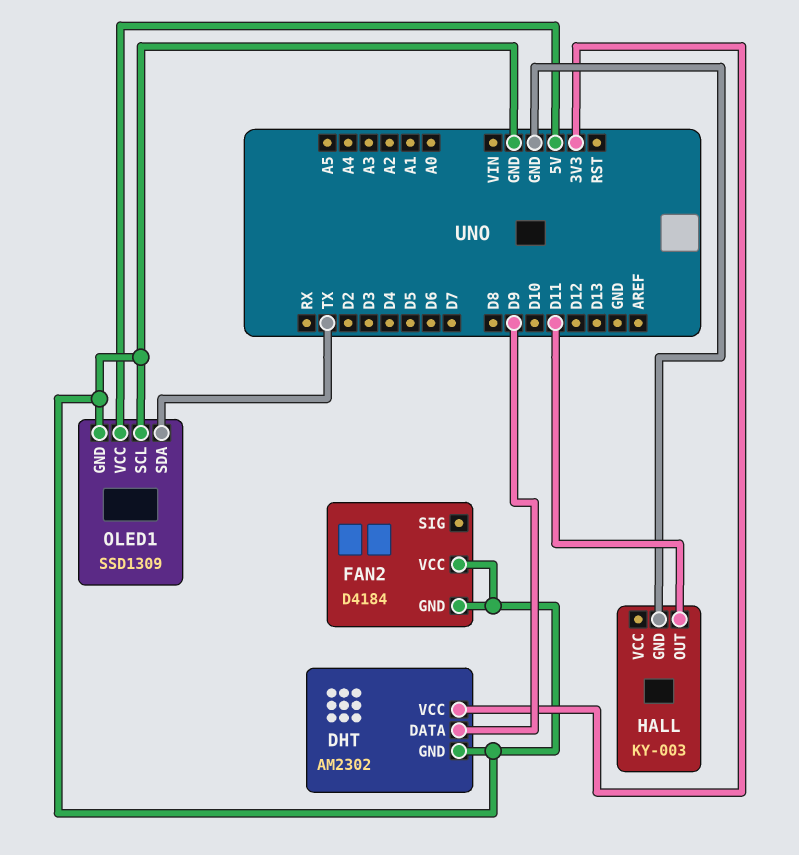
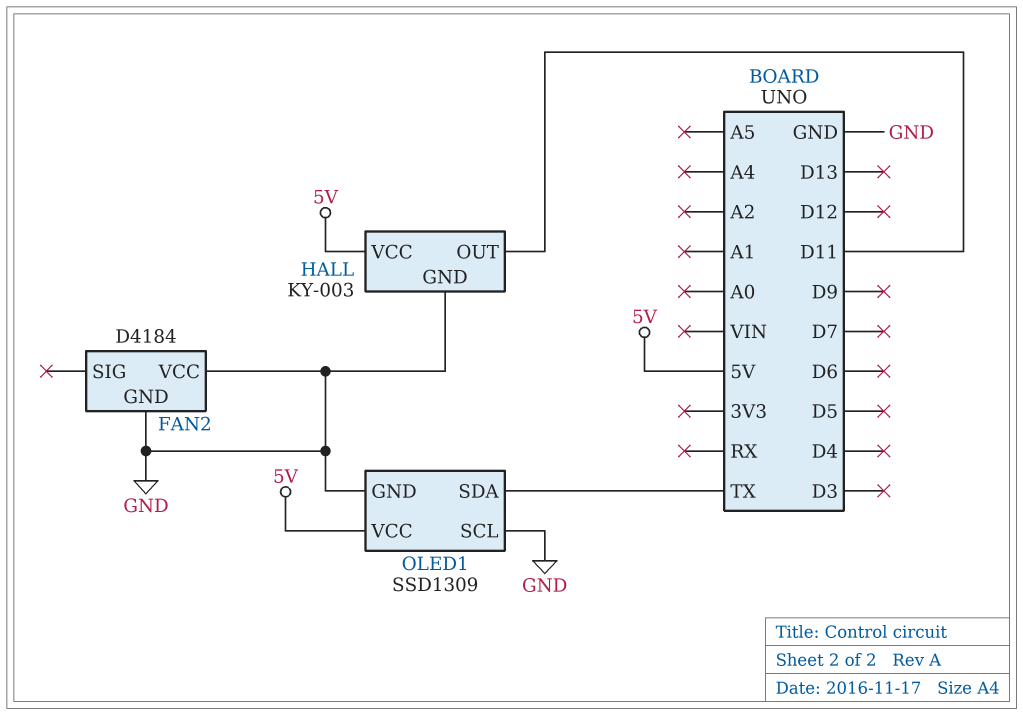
DHT: AM2302 -> none
DHT pin DATA: D9 -> none
DHT pin GND: GND -> none
DHT pin VCC: 3V3 -> none
HALL pin VCC: none -> 5V

